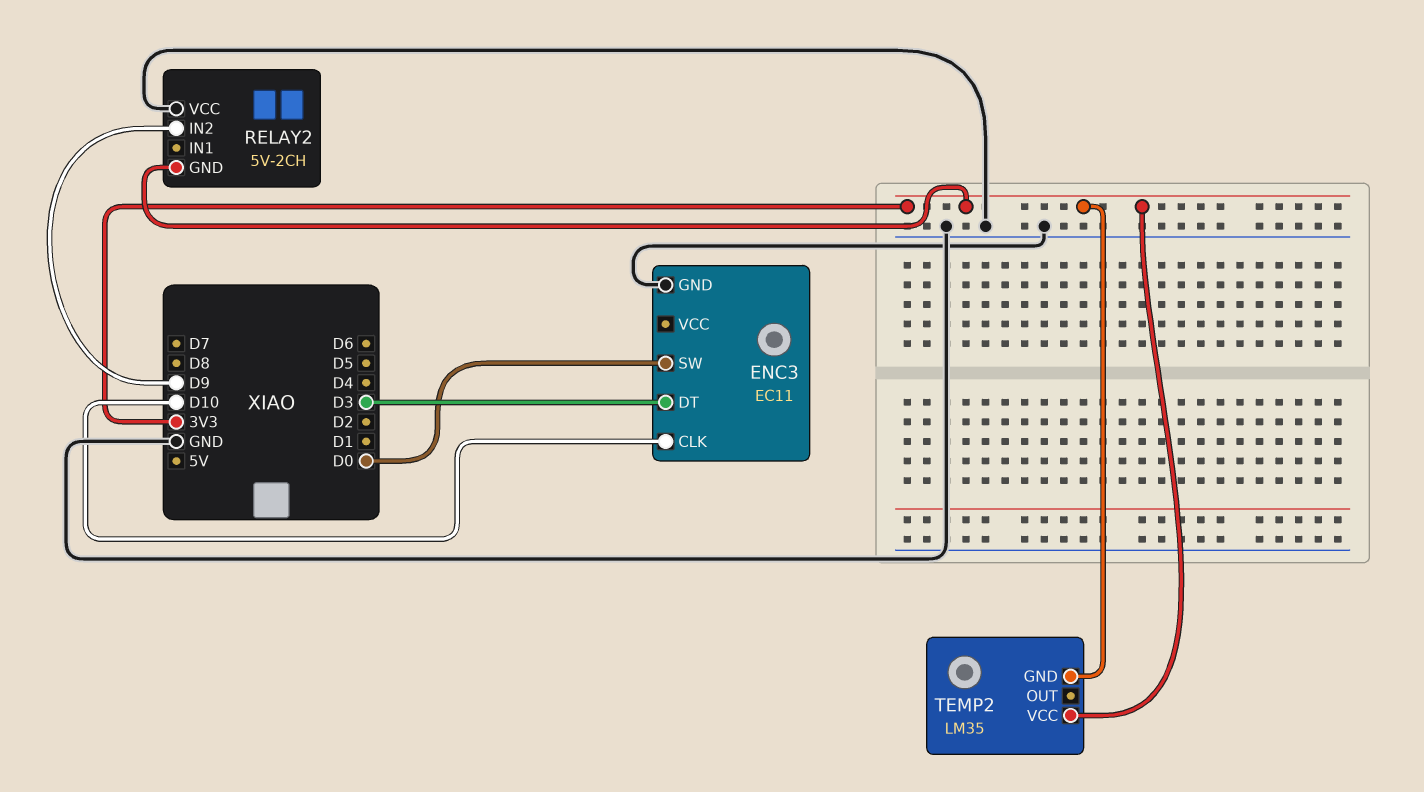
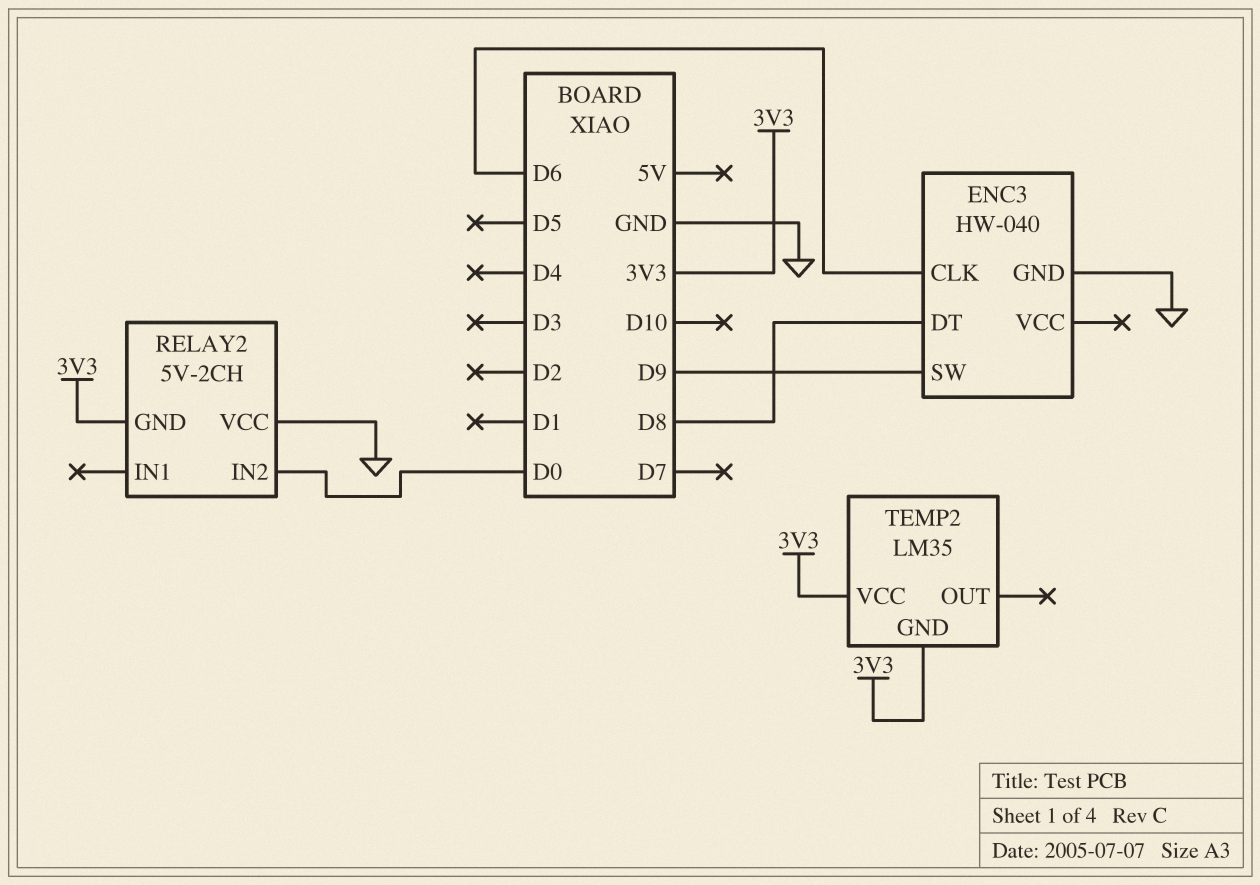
ENC3: EC11 -> HW-040
ENC3 pin CLK: D10 -> D6
ENC3 pin DT: D3 -> D8
ENC3 pin SW: D0 -> D9
RELAY2 pin IN2: D9 -> D0

